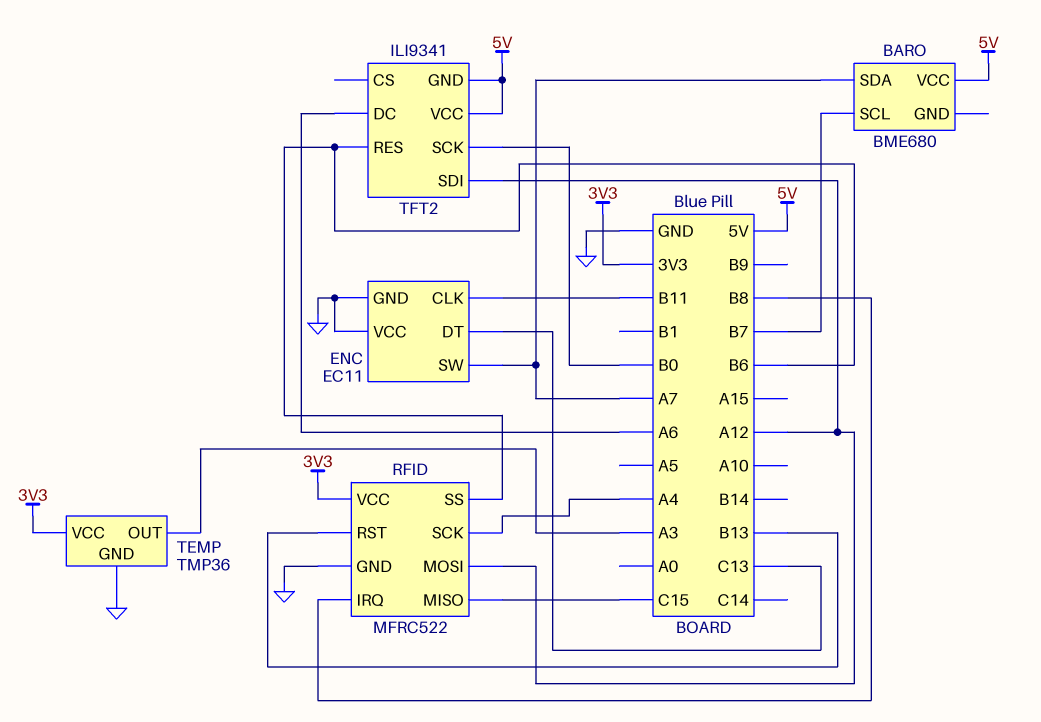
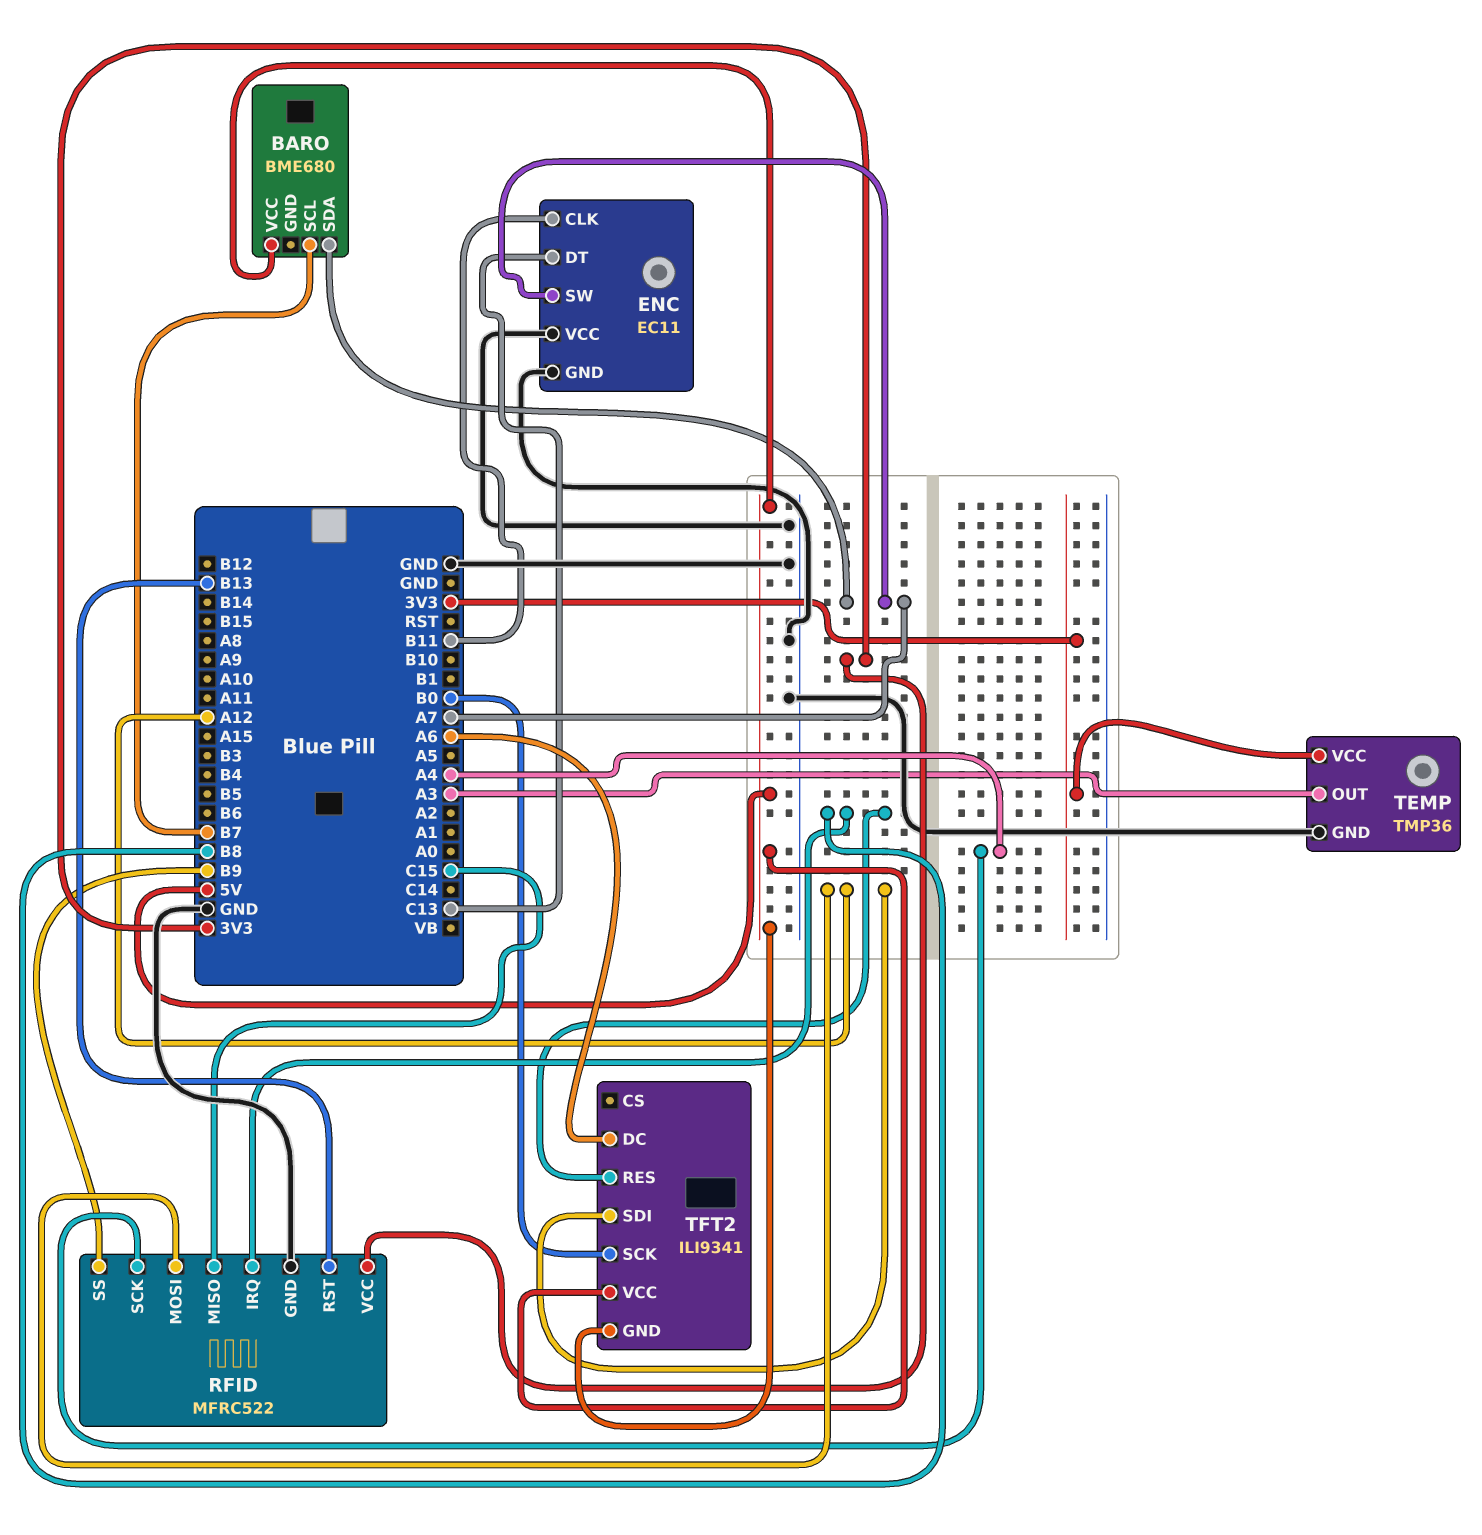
RFID pin SS: B6 -> B9
TFT2 pin RES: B6 -> B8

